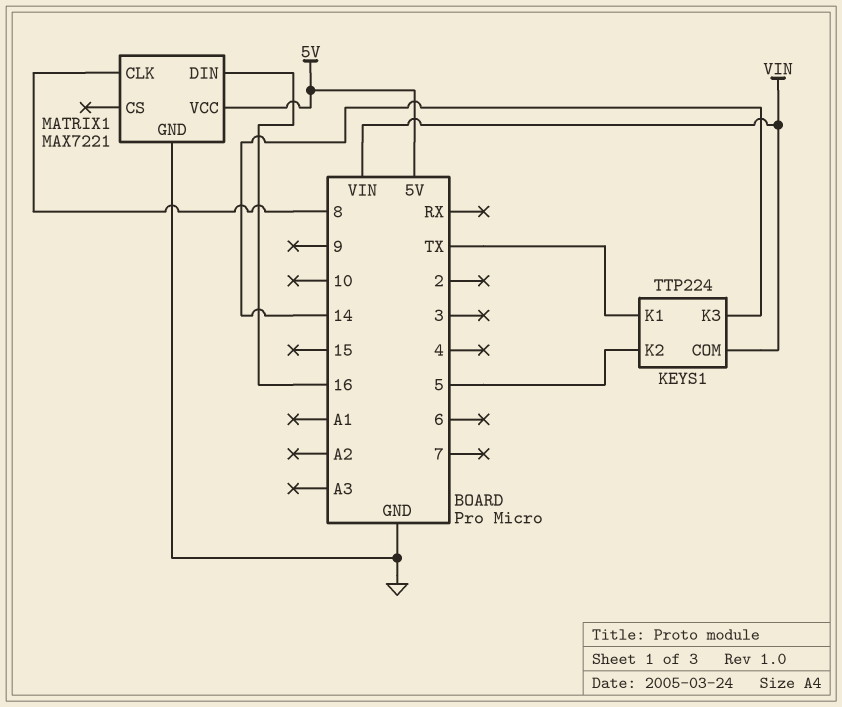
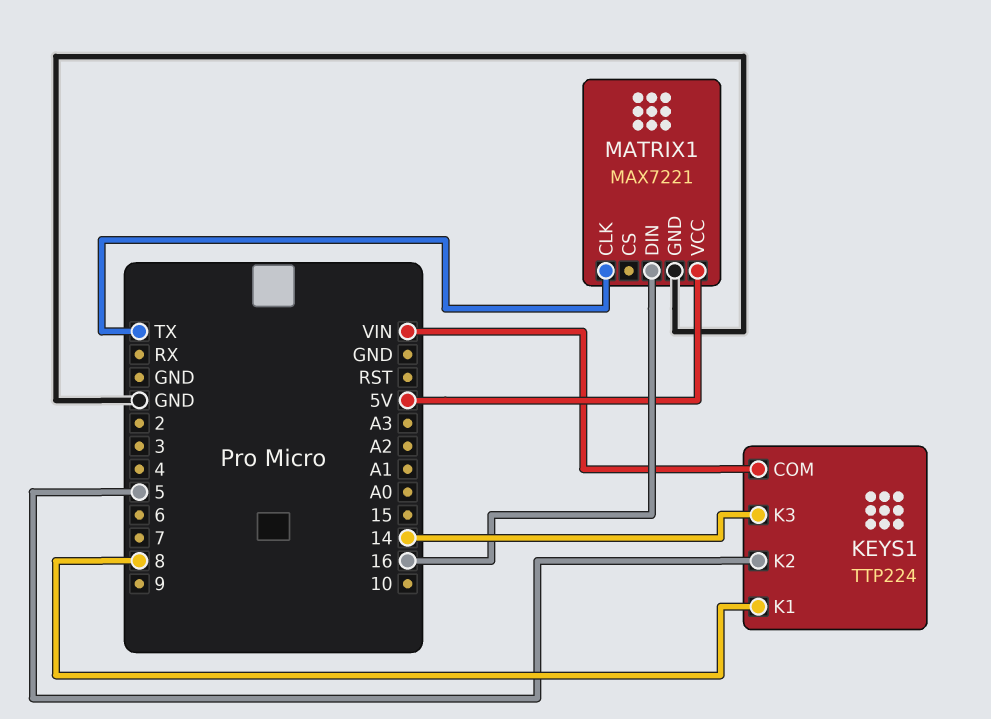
KEYS1 pin K1: TX -> 8
MATRIX1 pin CLK: 8 -> TX

